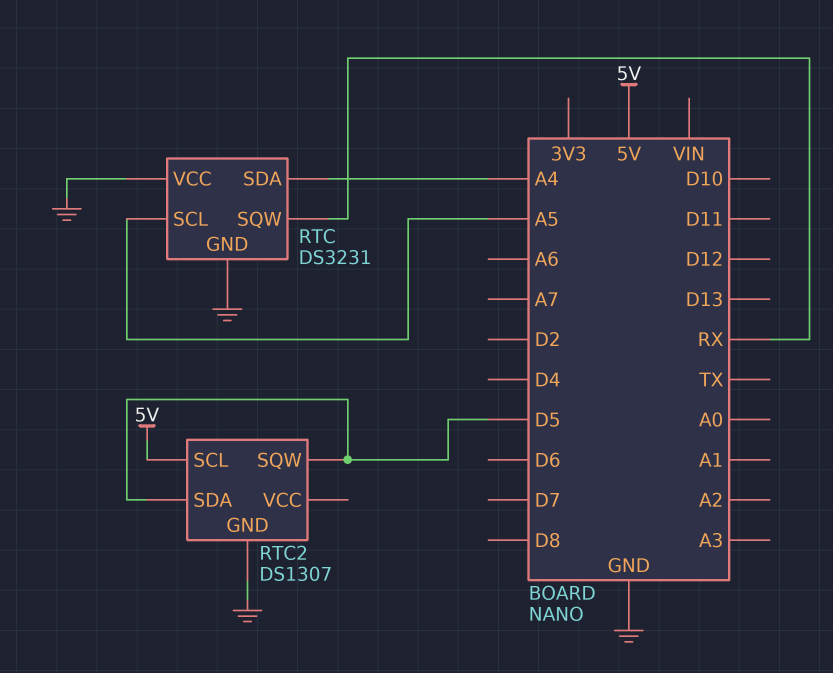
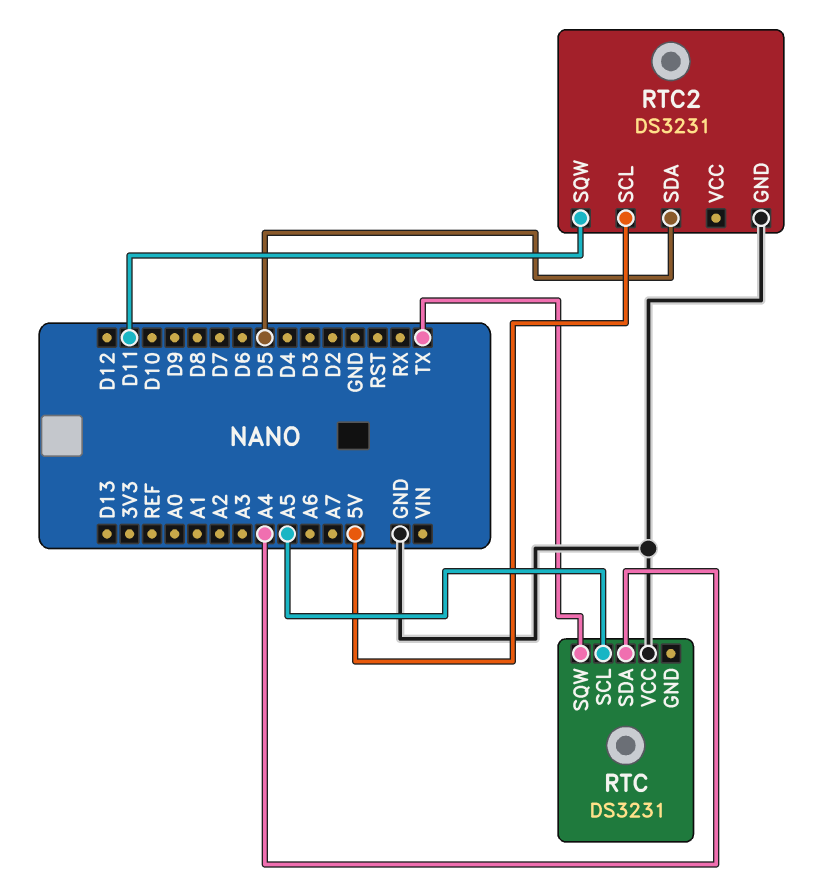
RTC pin GND: GND -> none
RTC pin SQW: RX -> TX
RTC2: DS1307 -> DS3231
RTC2 pin SQW: D5 -> D11

